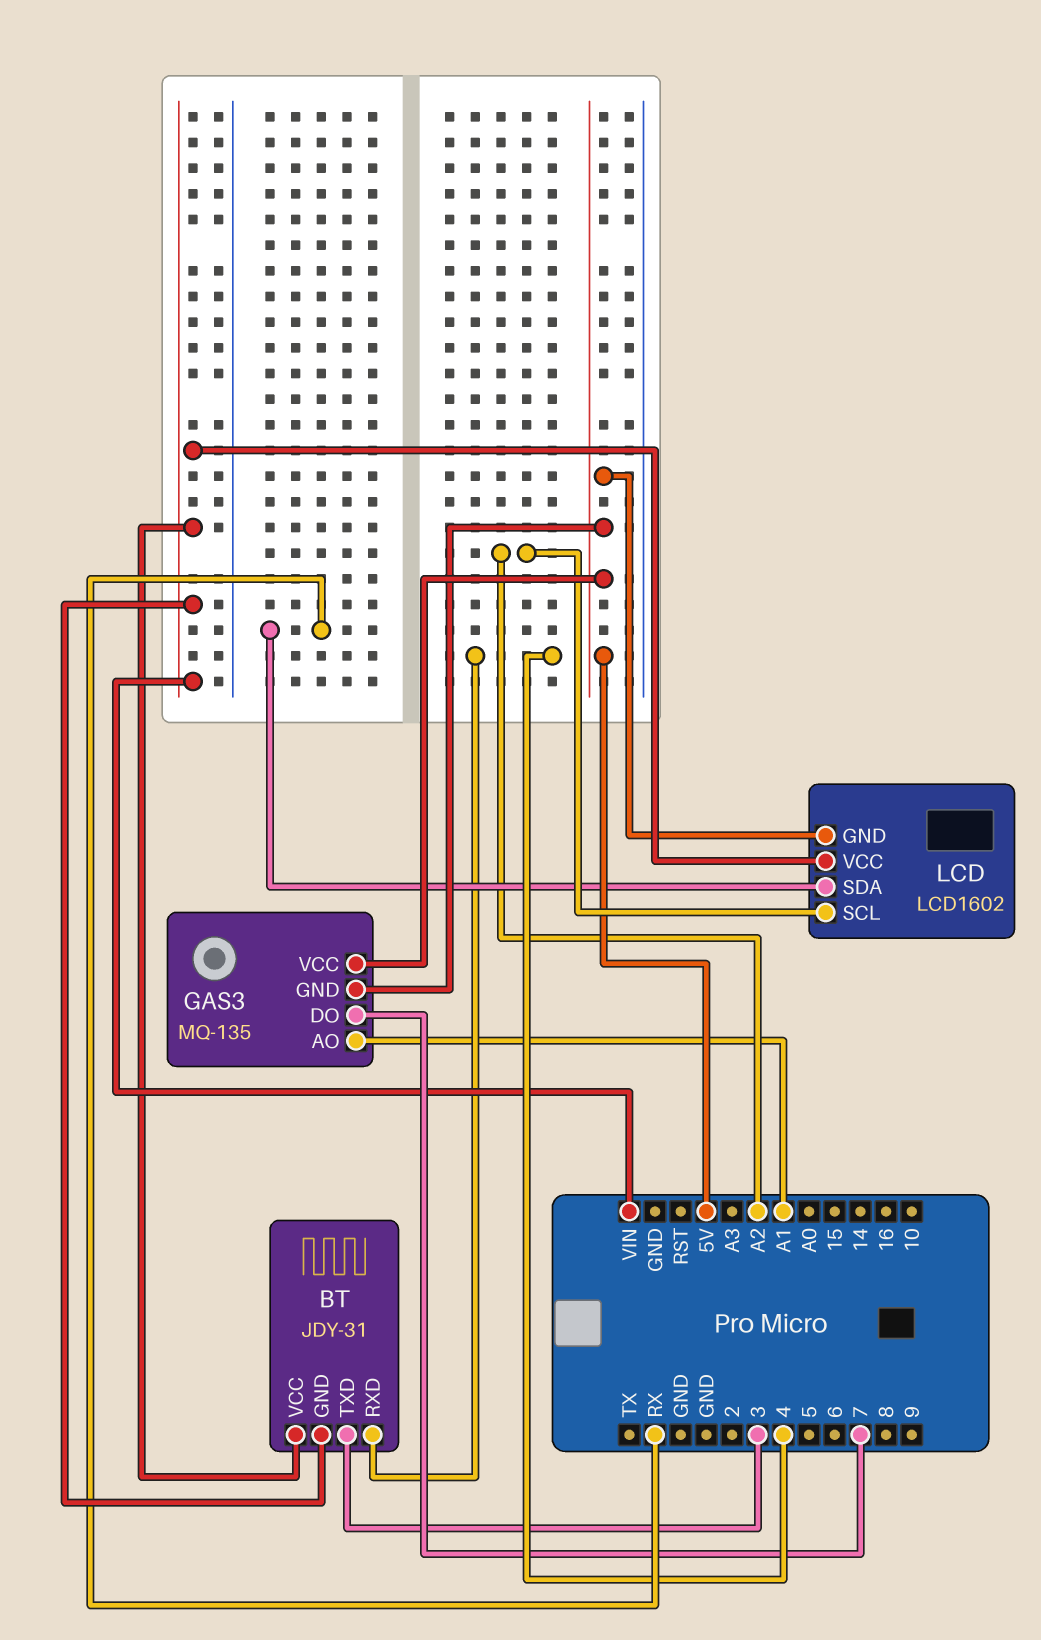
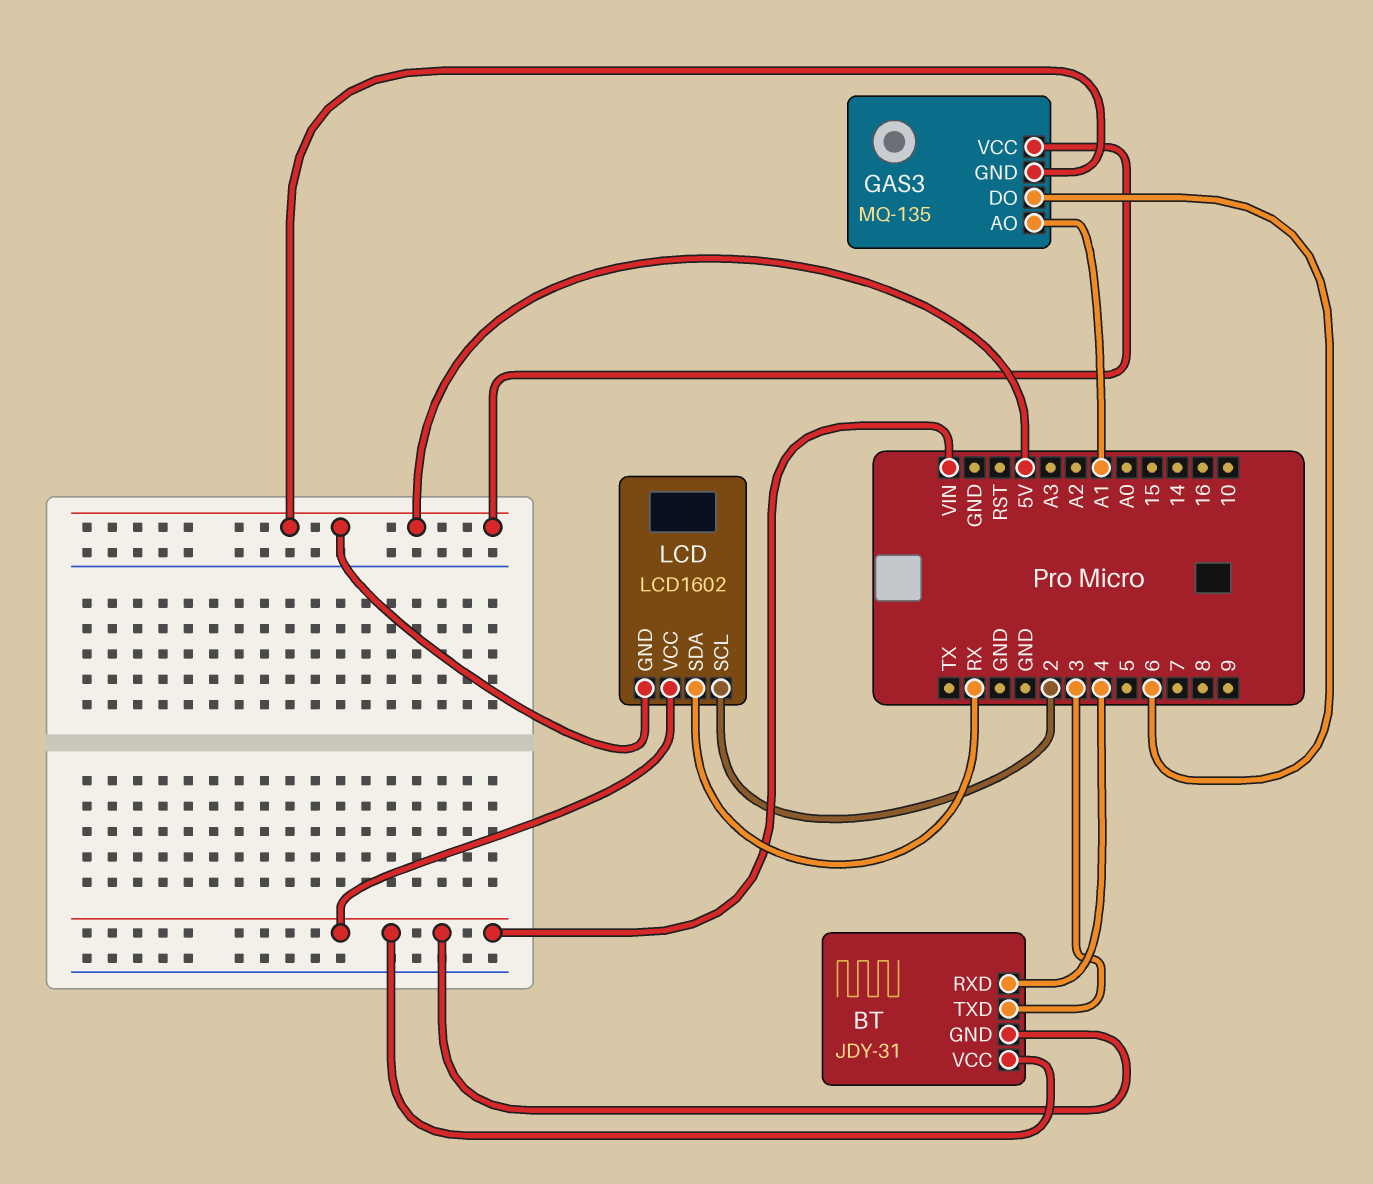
GAS3 pin DO: 7 -> 6
LCD pin SCL: A2 -> 2

